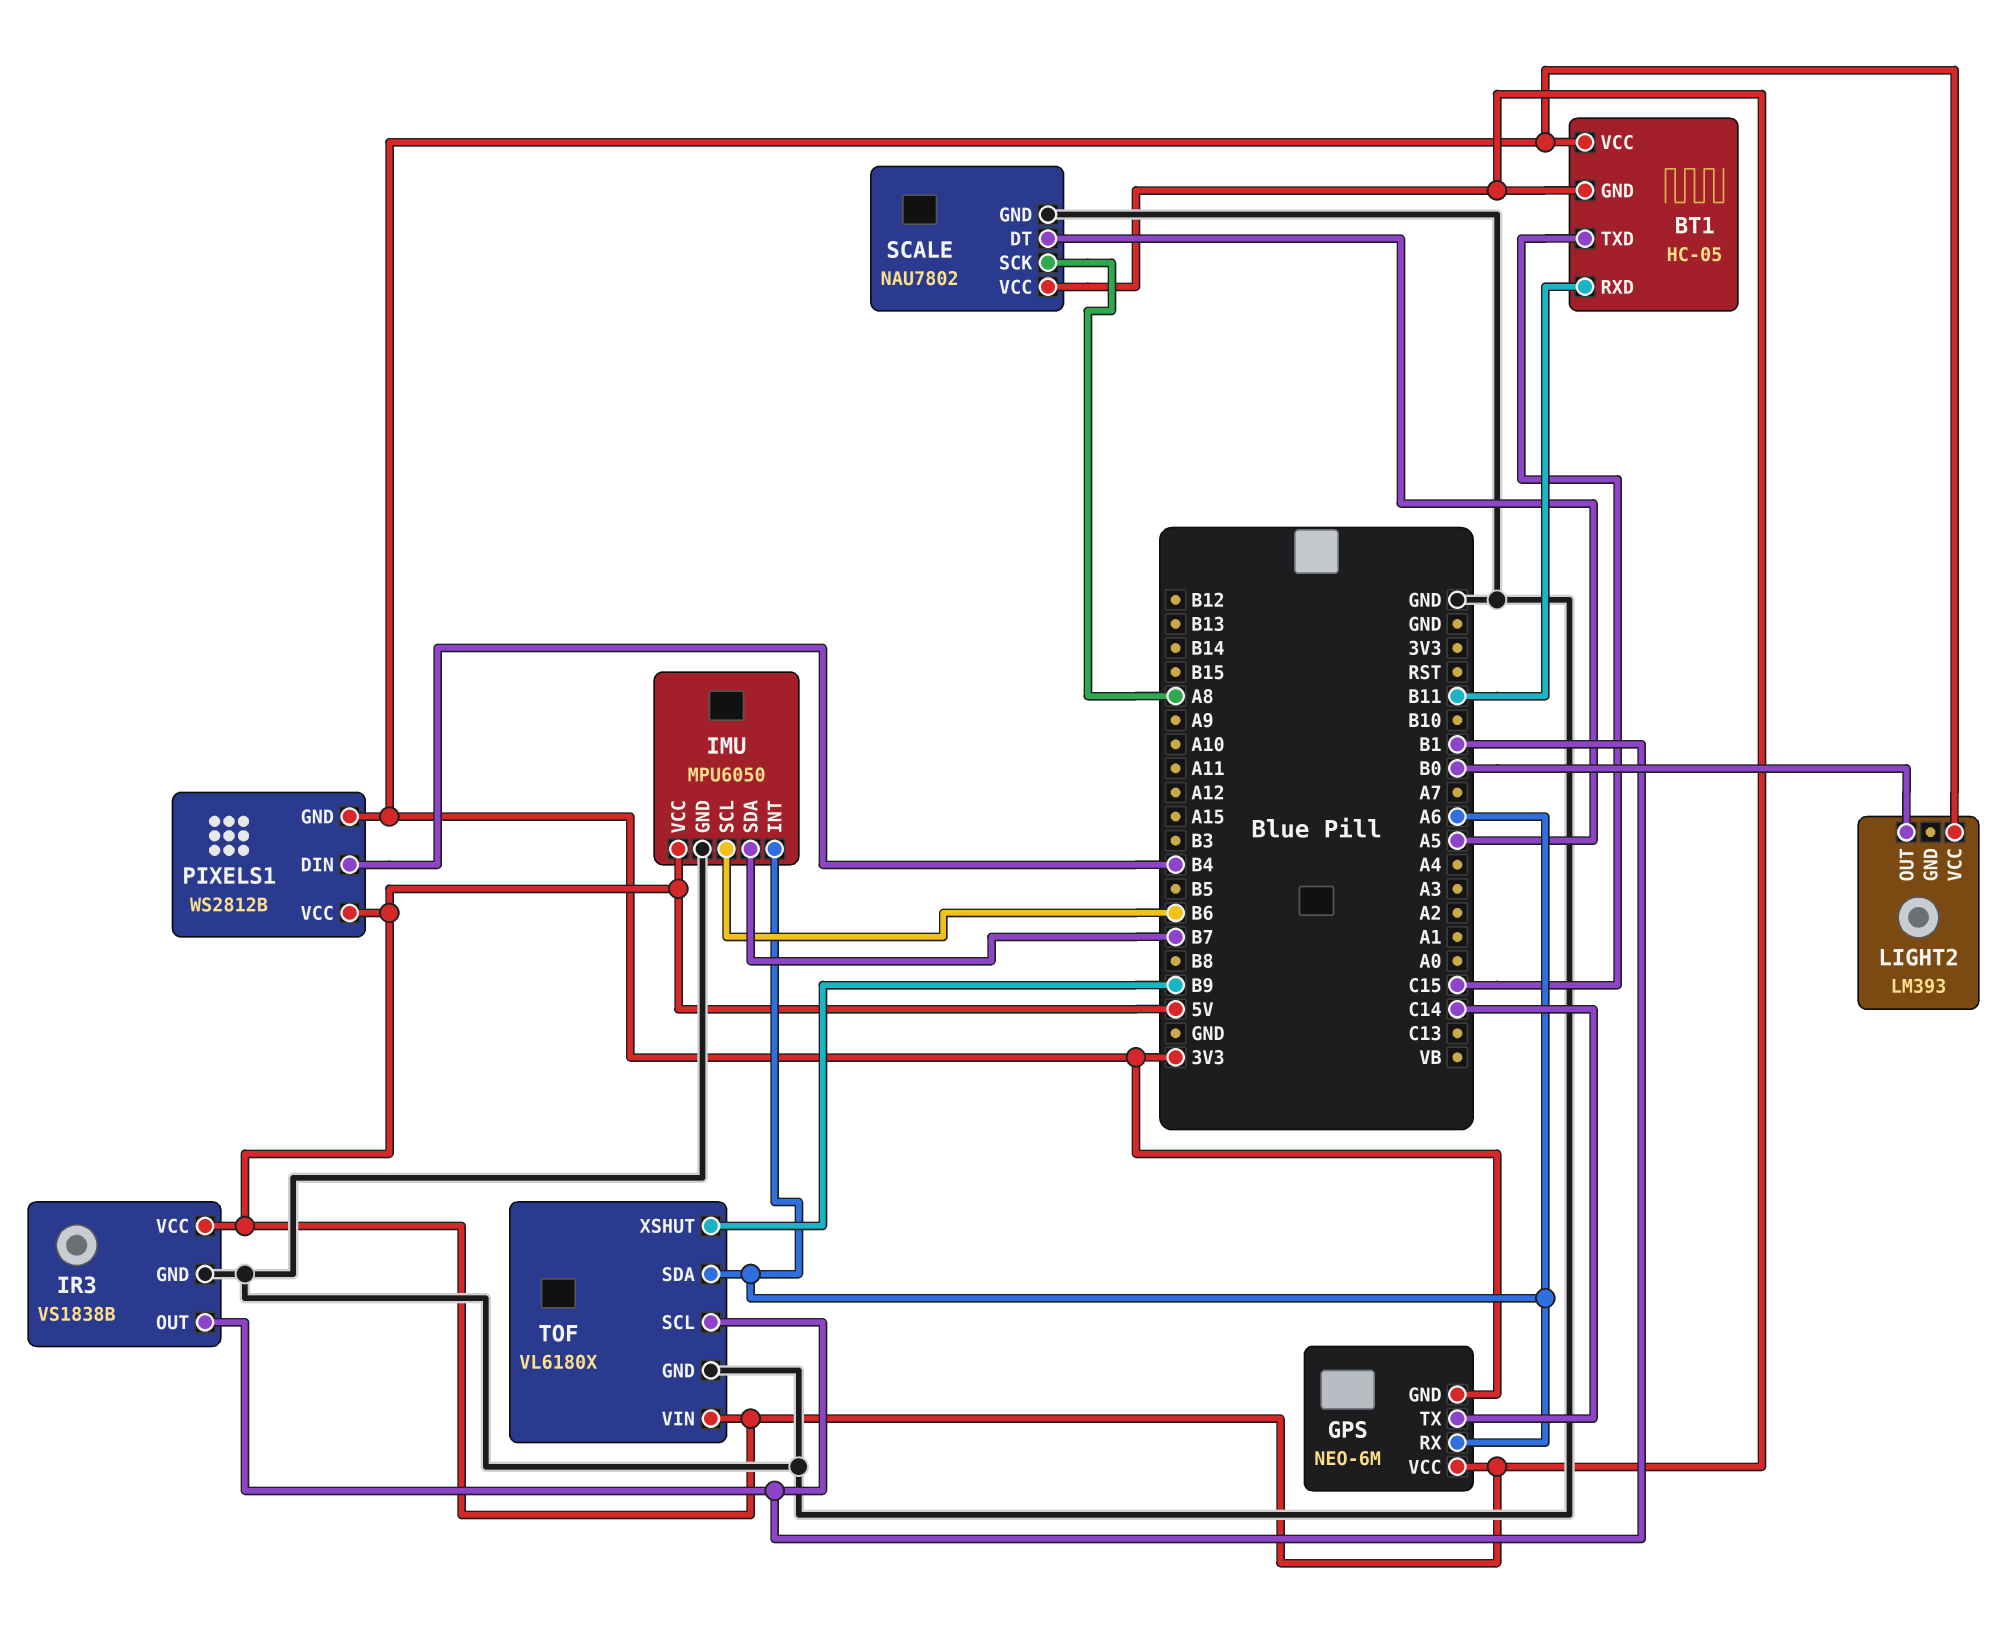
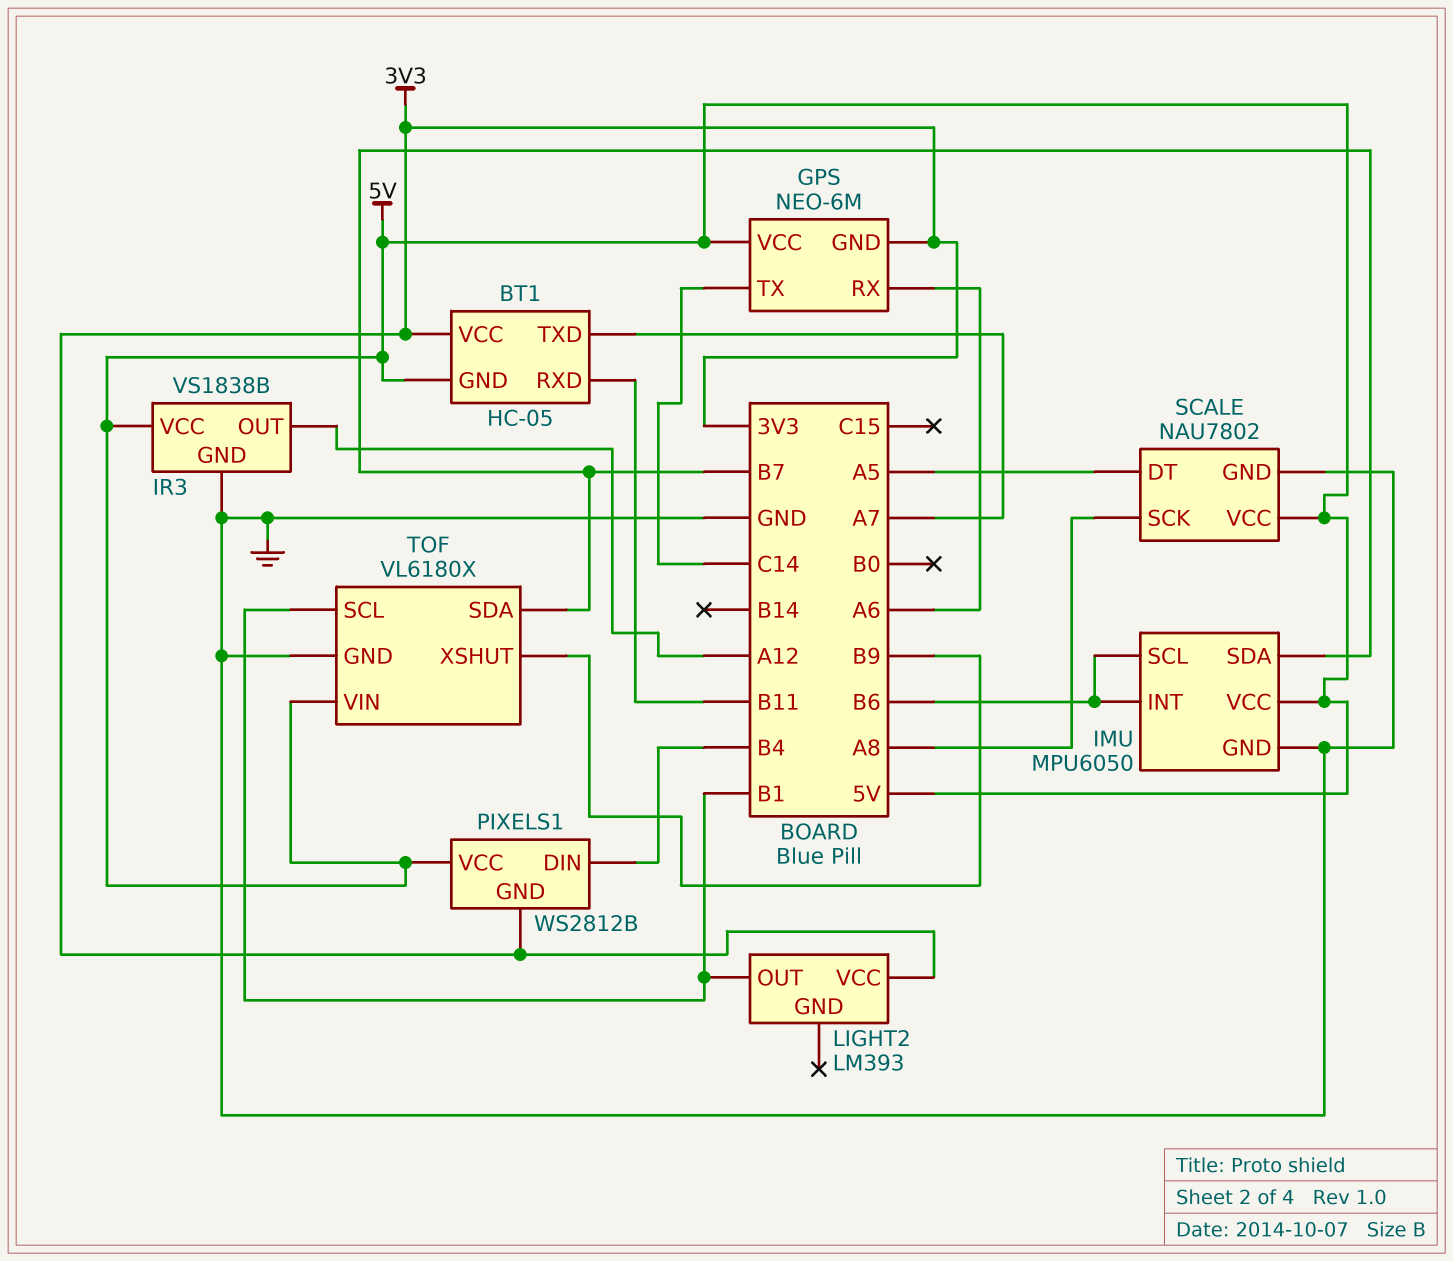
BT1 pin TXD: C15 -> A7
IMU pin INT: A6 -> B6
IR3 pin OUT: B1 -> A12
LIGHT2 pin OUT: B0 -> B1
TOF pin SDA: A6 -> B7

